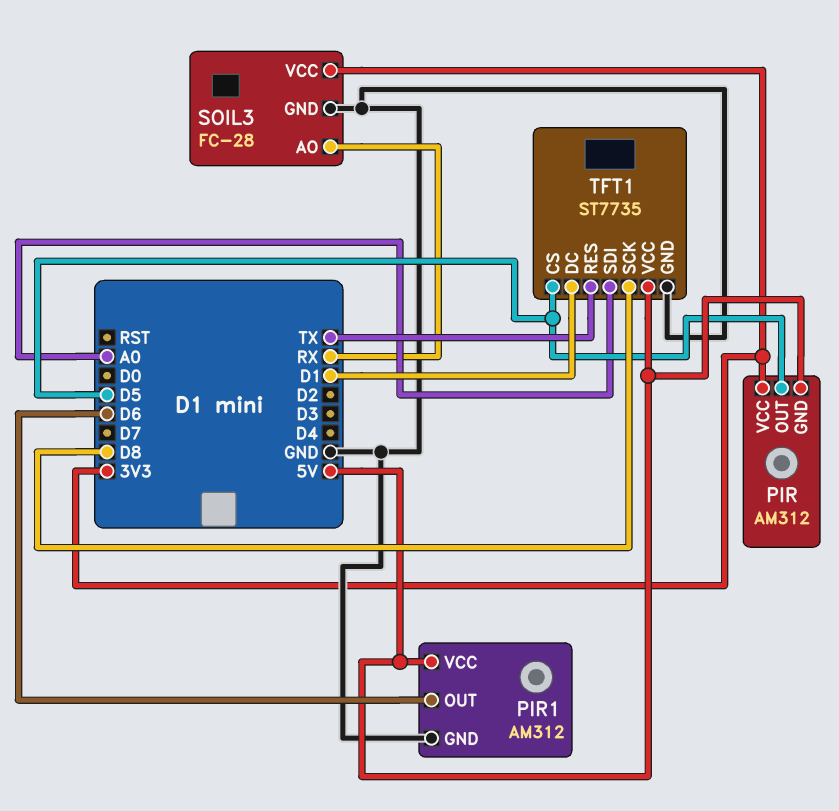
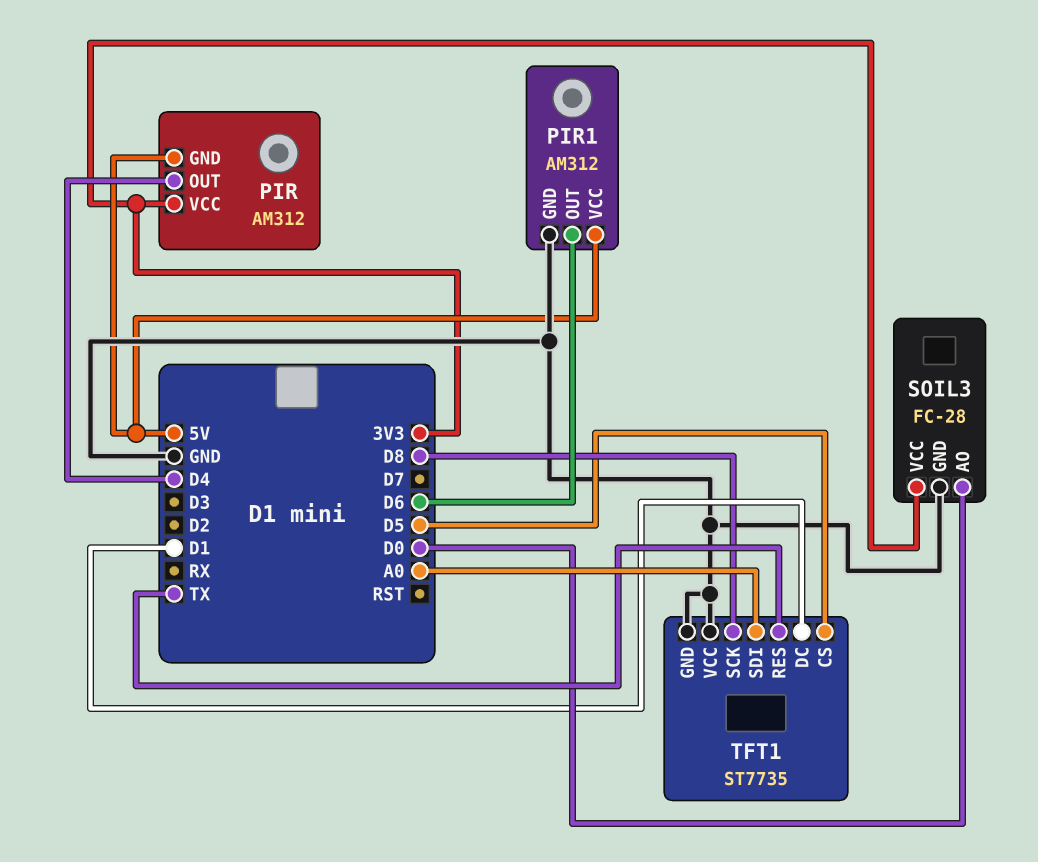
PIR pin OUT: D5 -> D4
SOIL3 pin AO: RX -> D0
TFT1 pin VCC: 5V -> GND

